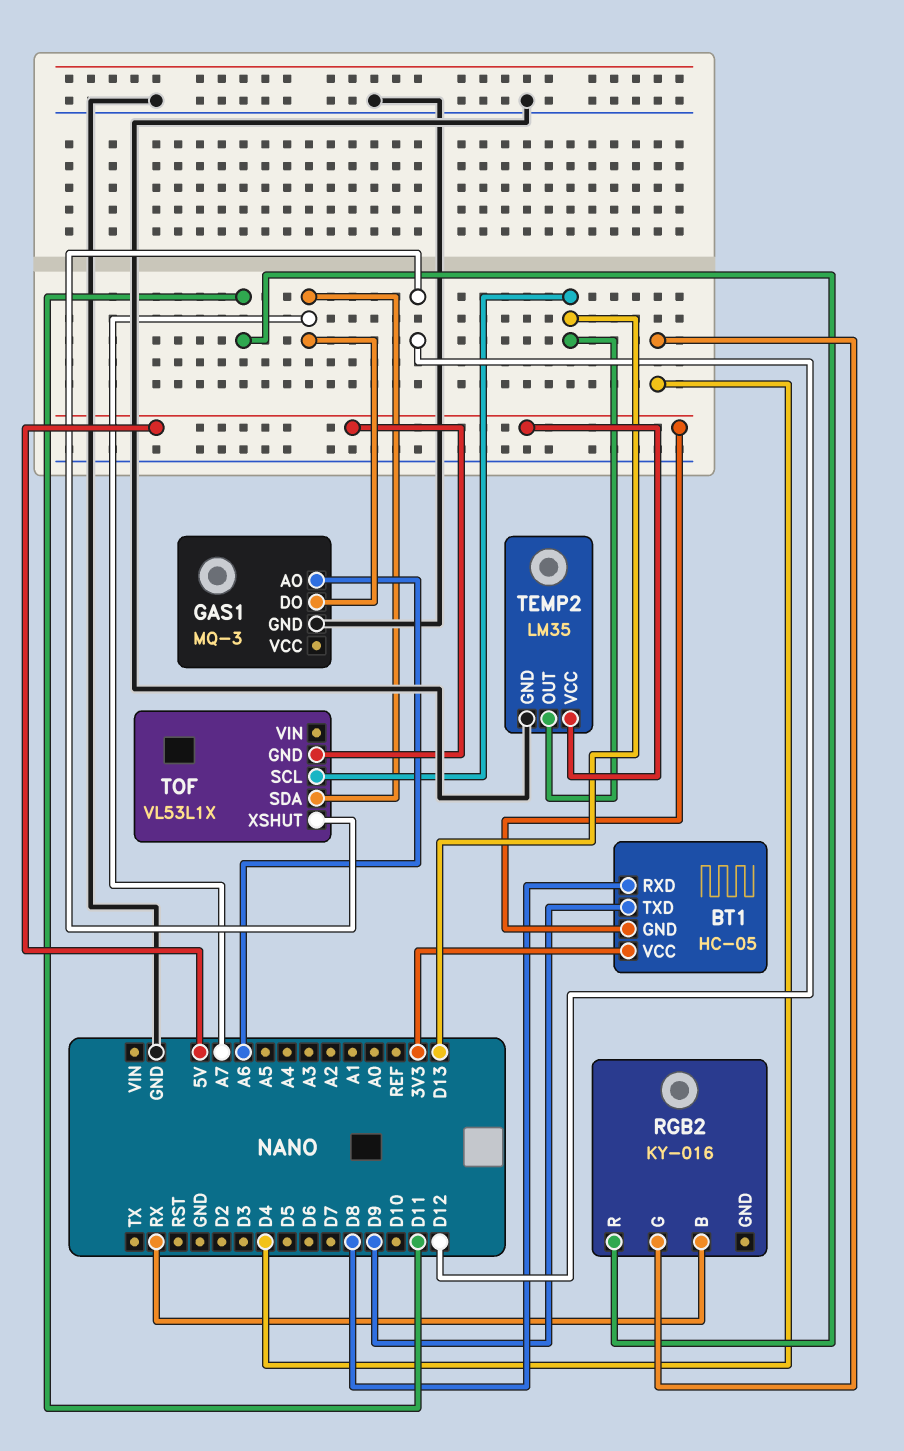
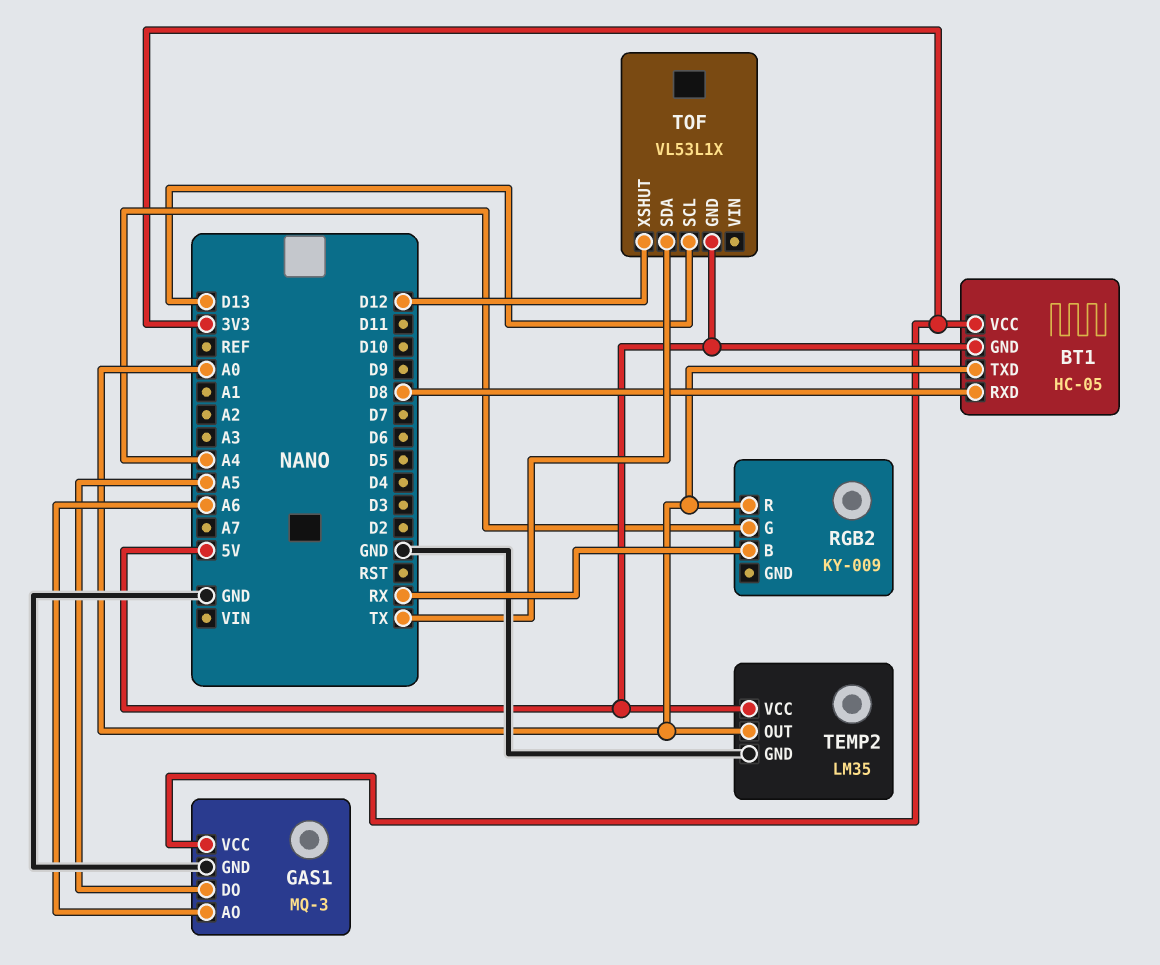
BT1 pin TXD: D9 -> A0
GAS1 pin DO: A7 -> A5
GAS1 pin VCC: none -> 3V3
RGB2: KY-016 -> KY-009
RGB2 pin G: D4 -> A4
RGB2 pin R: D11 -> A0
TEMP2 pin OUT: D13 -> A0
TOF pin SDA: A7 -> TX

